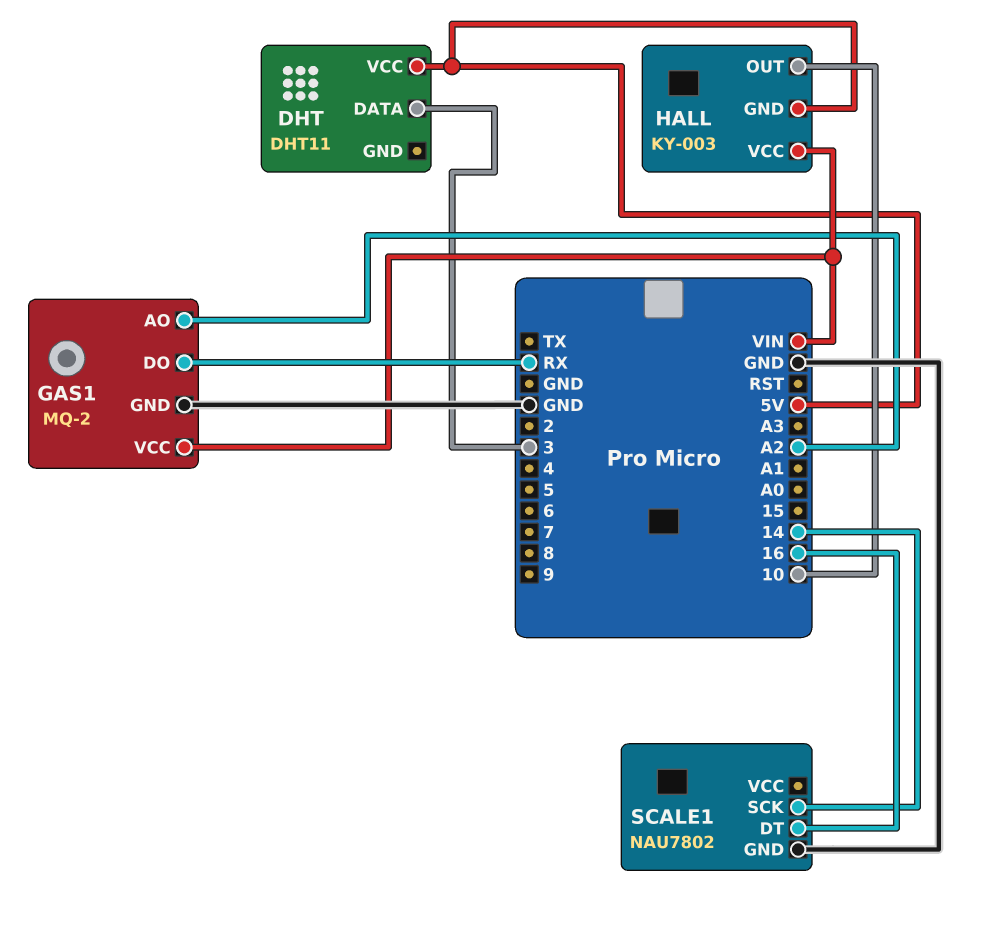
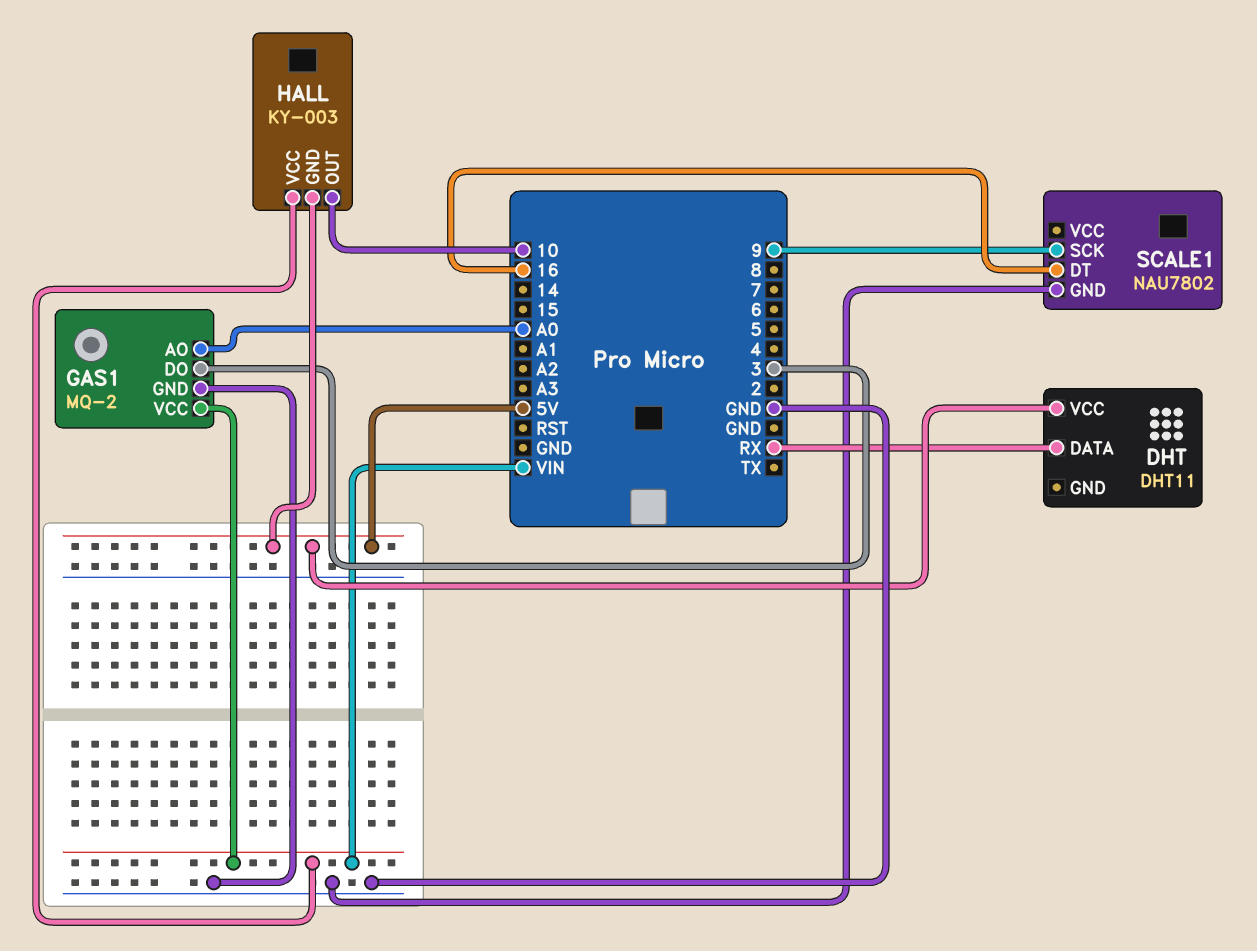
DHT pin DATA: 3 -> RX
GAS1 pin AO: A2 -> A0
GAS1 pin DO: RX -> 3
SCALE1 pin SCK: 14 -> 9

